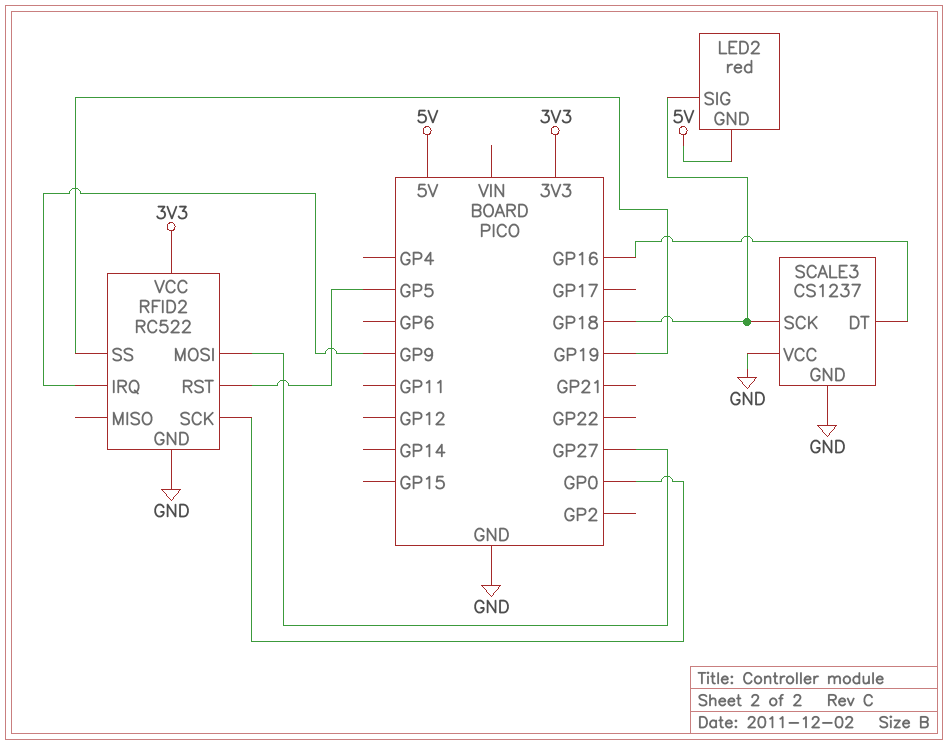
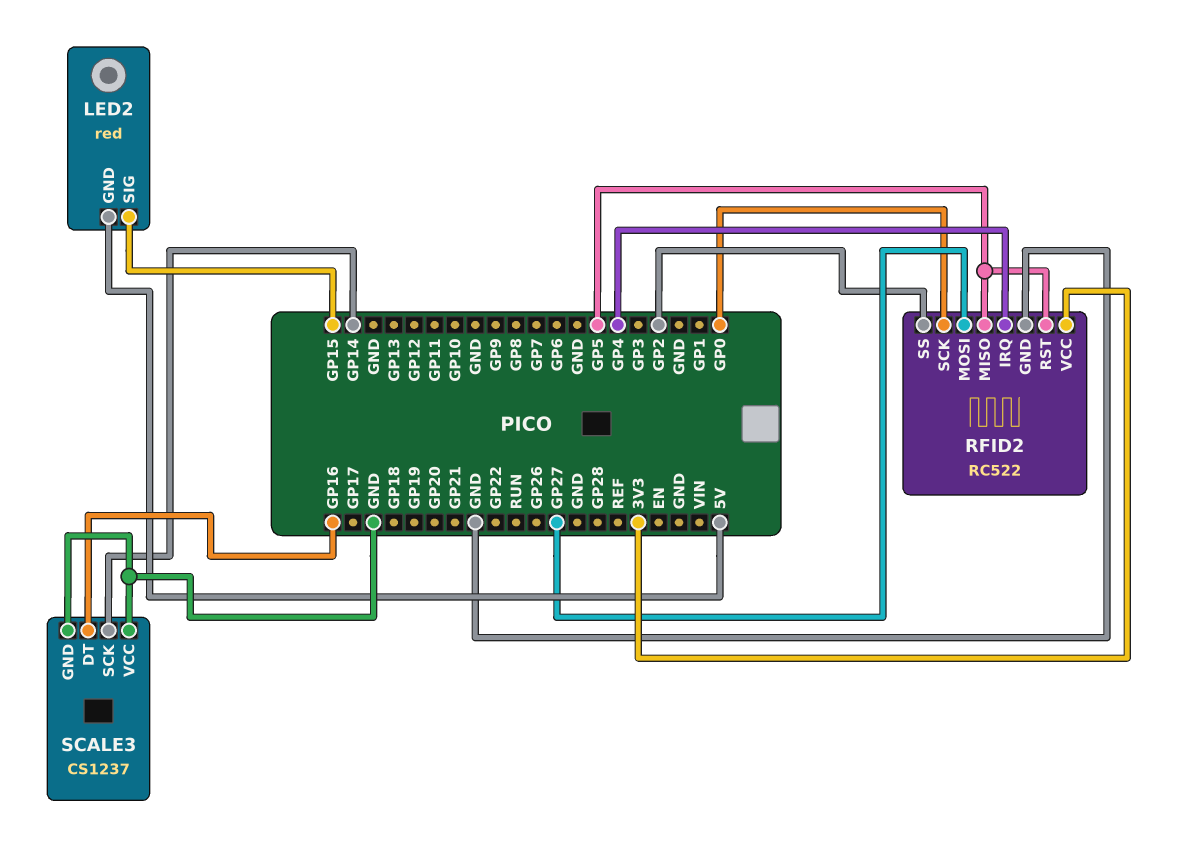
LED2 pin SIG: GP18 -> GP15
RFID2 pin IRQ: GP9 -> GP4
RFID2 pin MISO: none -> GP5
RFID2 pin SS: GP19 -> GP2
SCALE3 pin SCK: GP18 -> GP14

